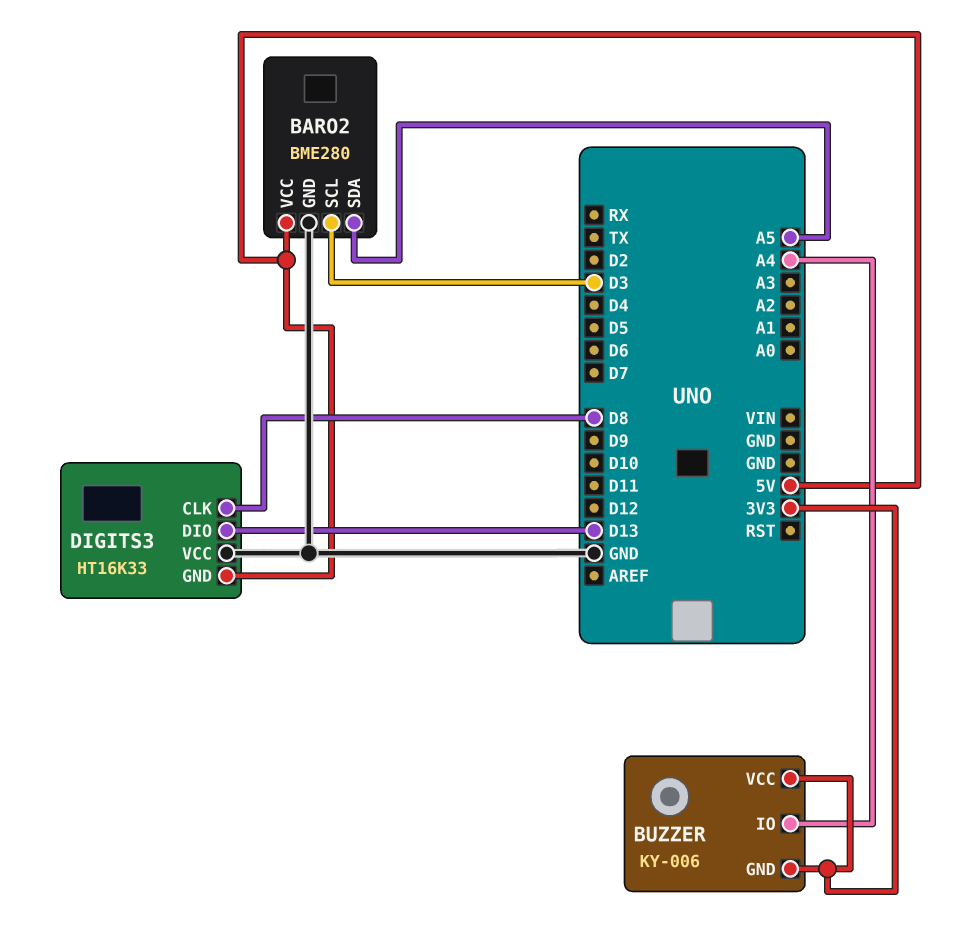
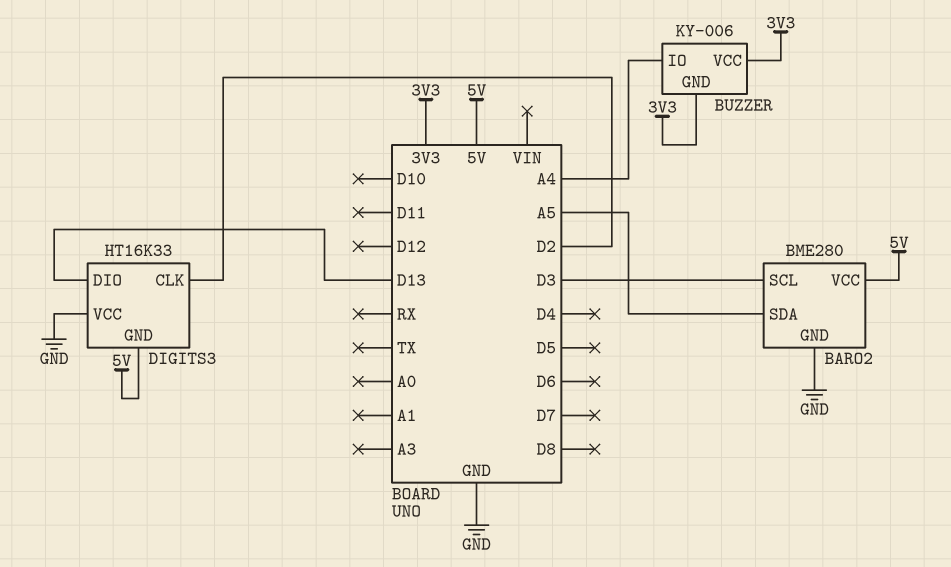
DIGITS3 pin CLK: D8 -> D2

